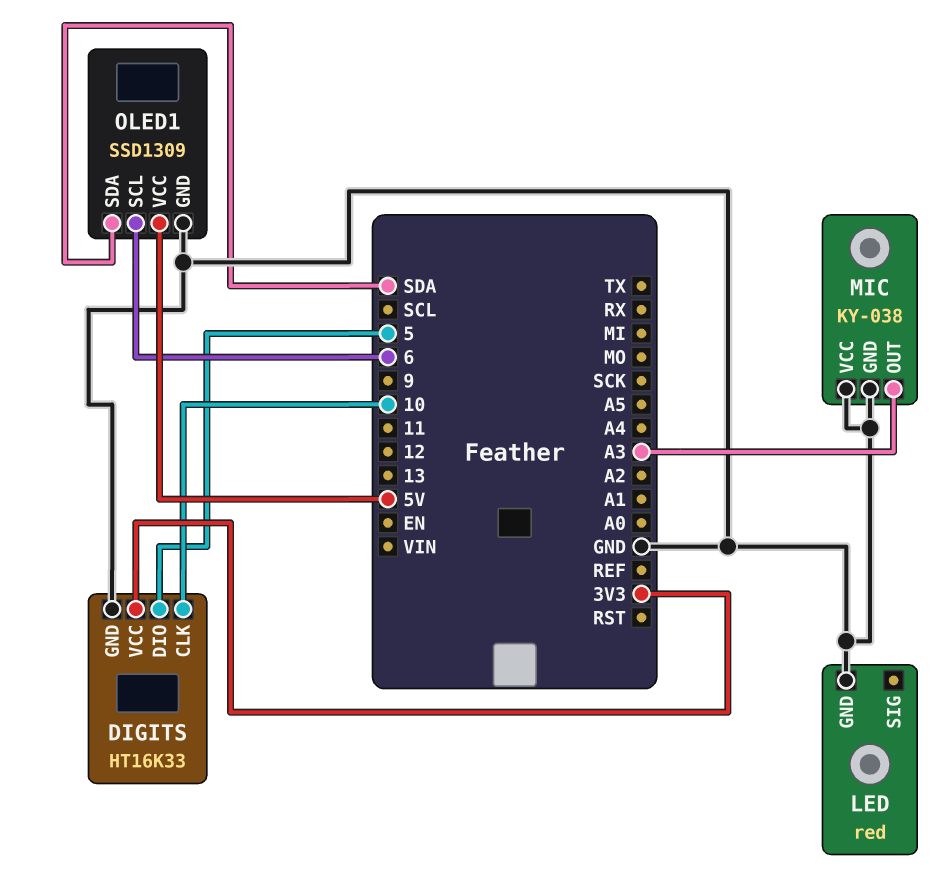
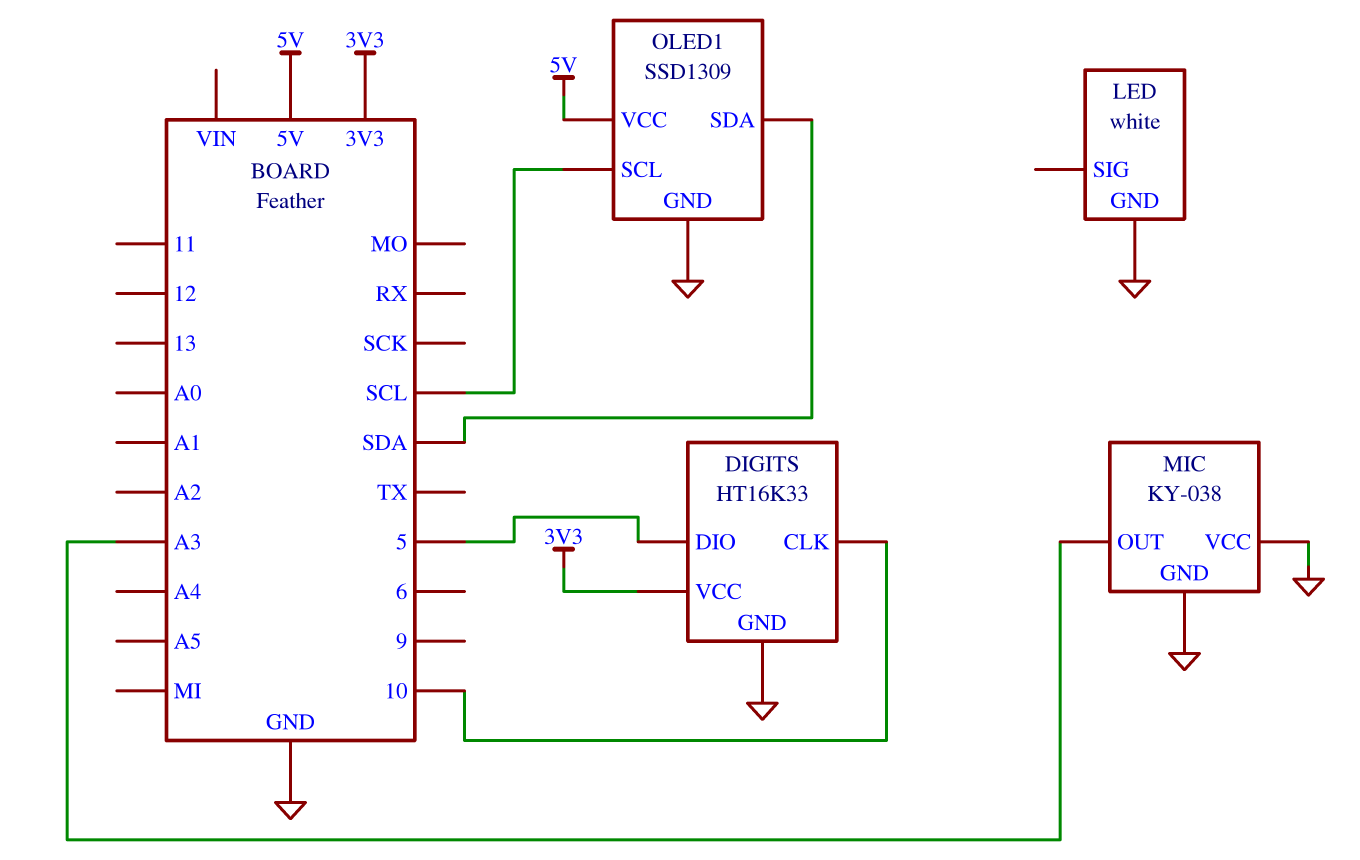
LED: red -> white
OLED1 pin SCL: 6 -> SCL

